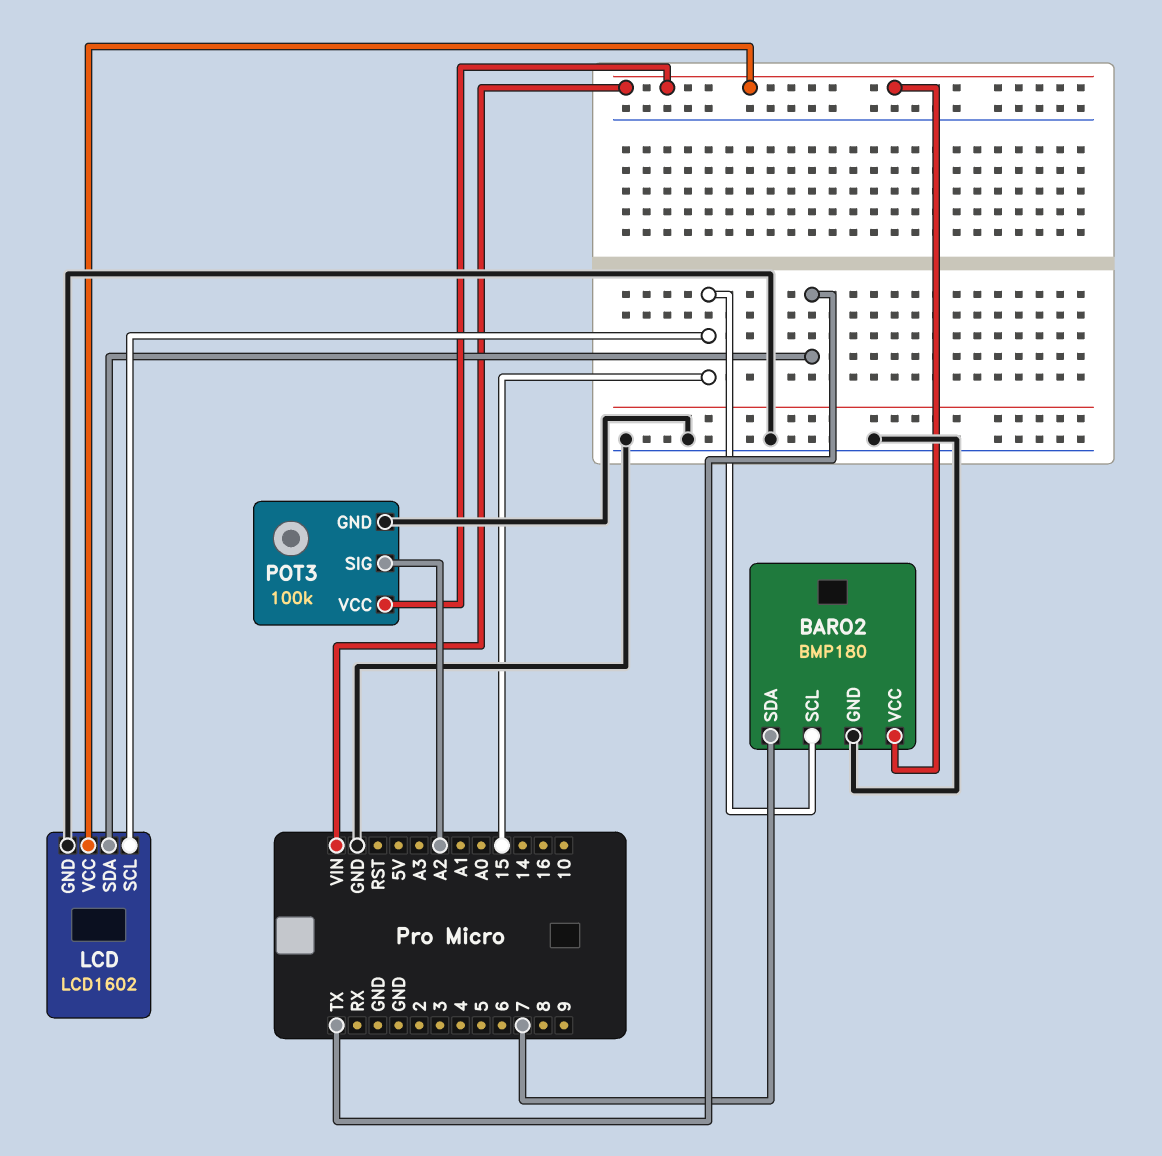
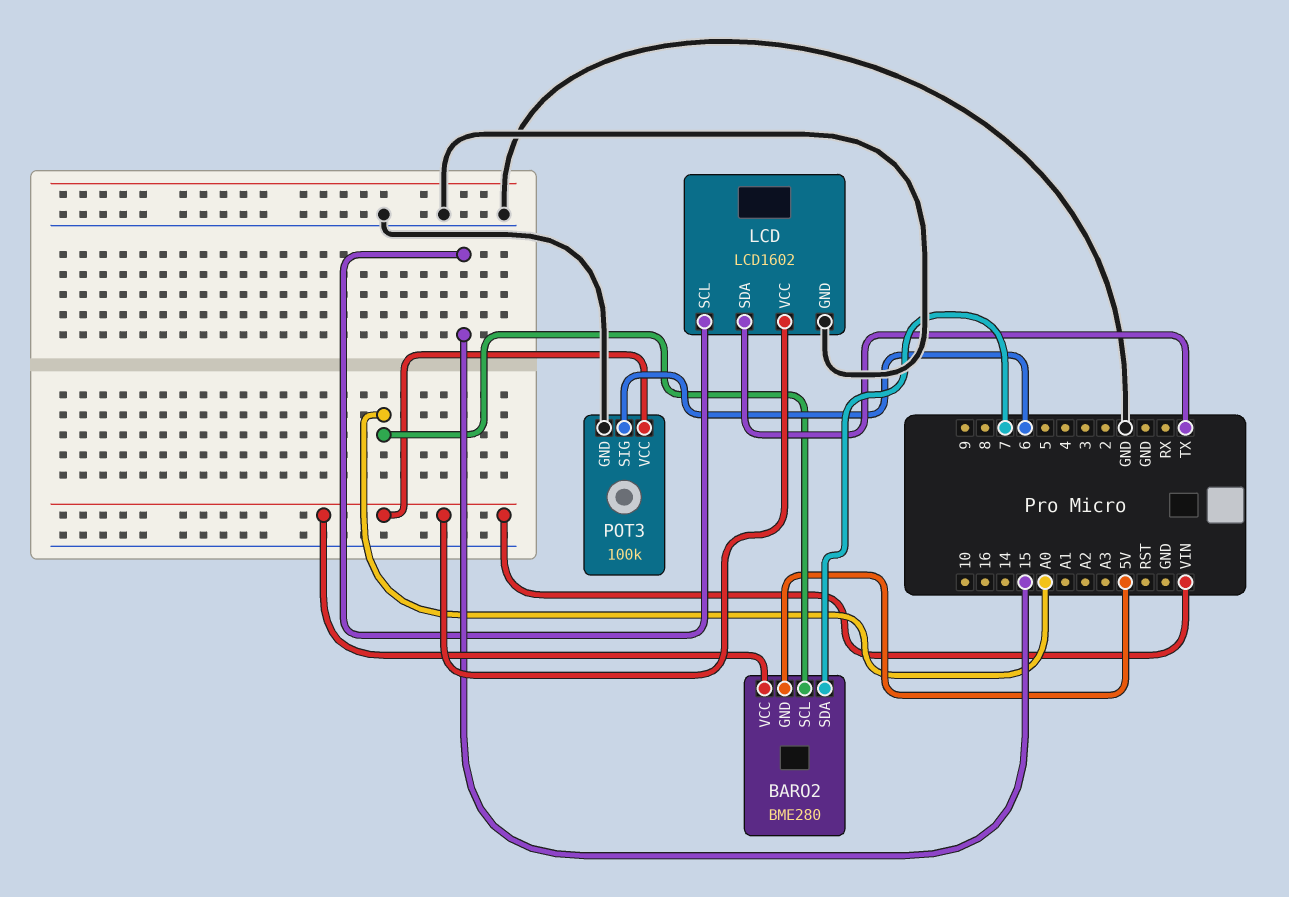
BARO2: BMP180 -> BME280
BARO2 pin GND: GND -> 5V
BARO2 pin SCL: 15 -> A0
POT3 pin SIG: A2 -> 6

